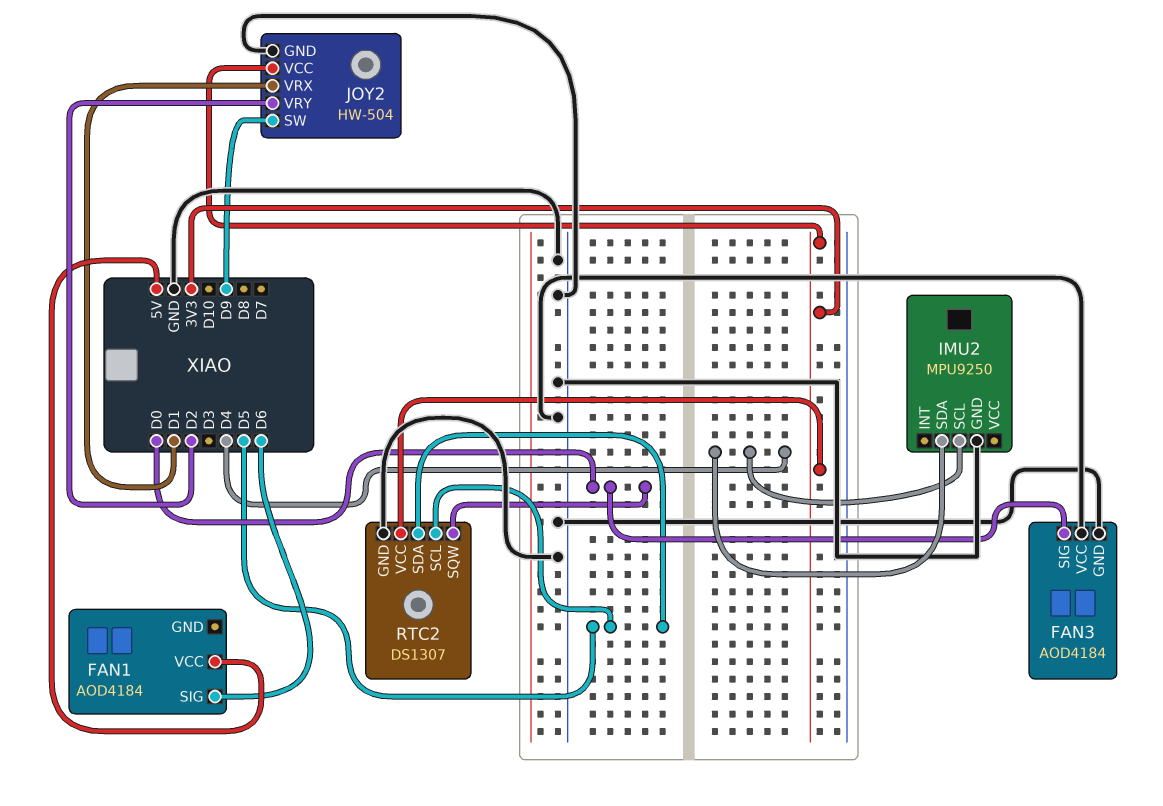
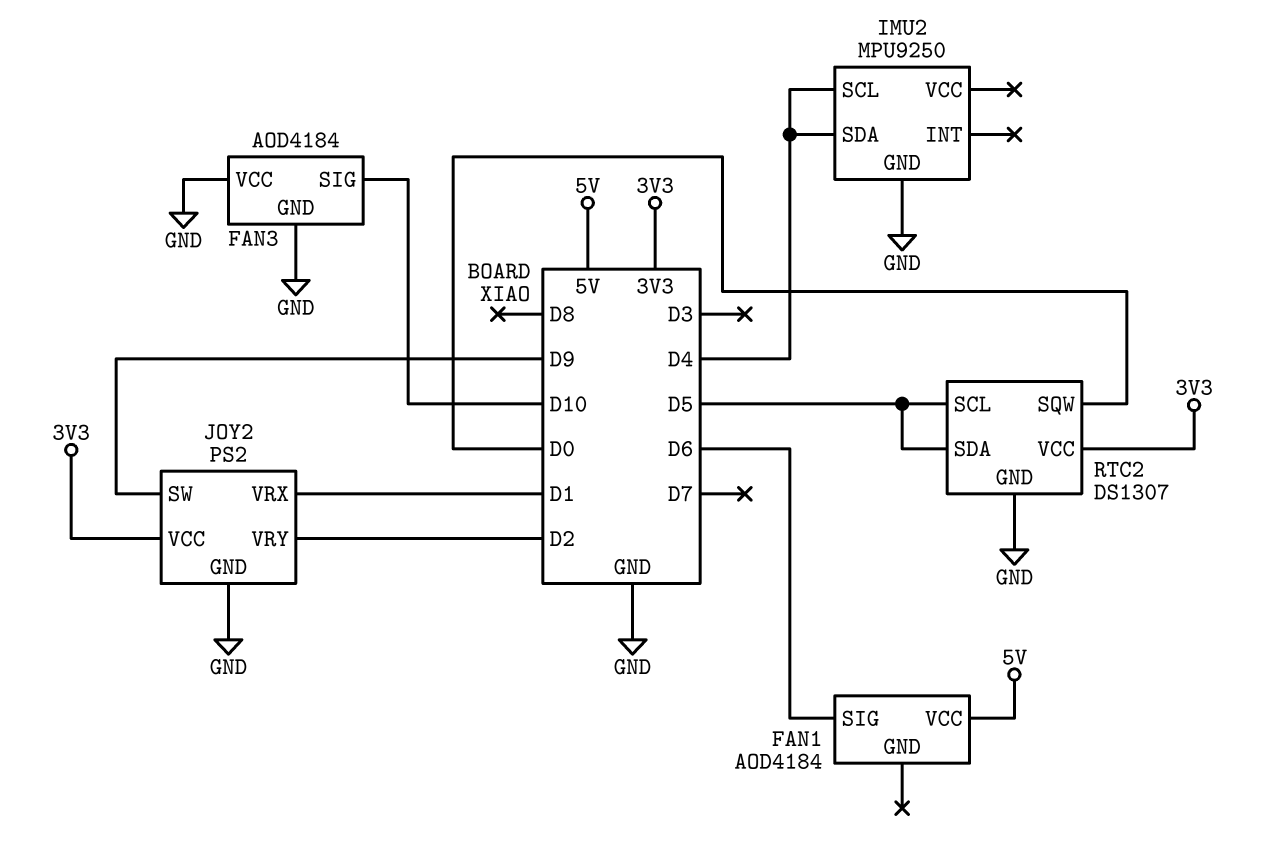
FAN3 pin SIG: D0 -> D10
JOY2: HW-504 -> PS2

